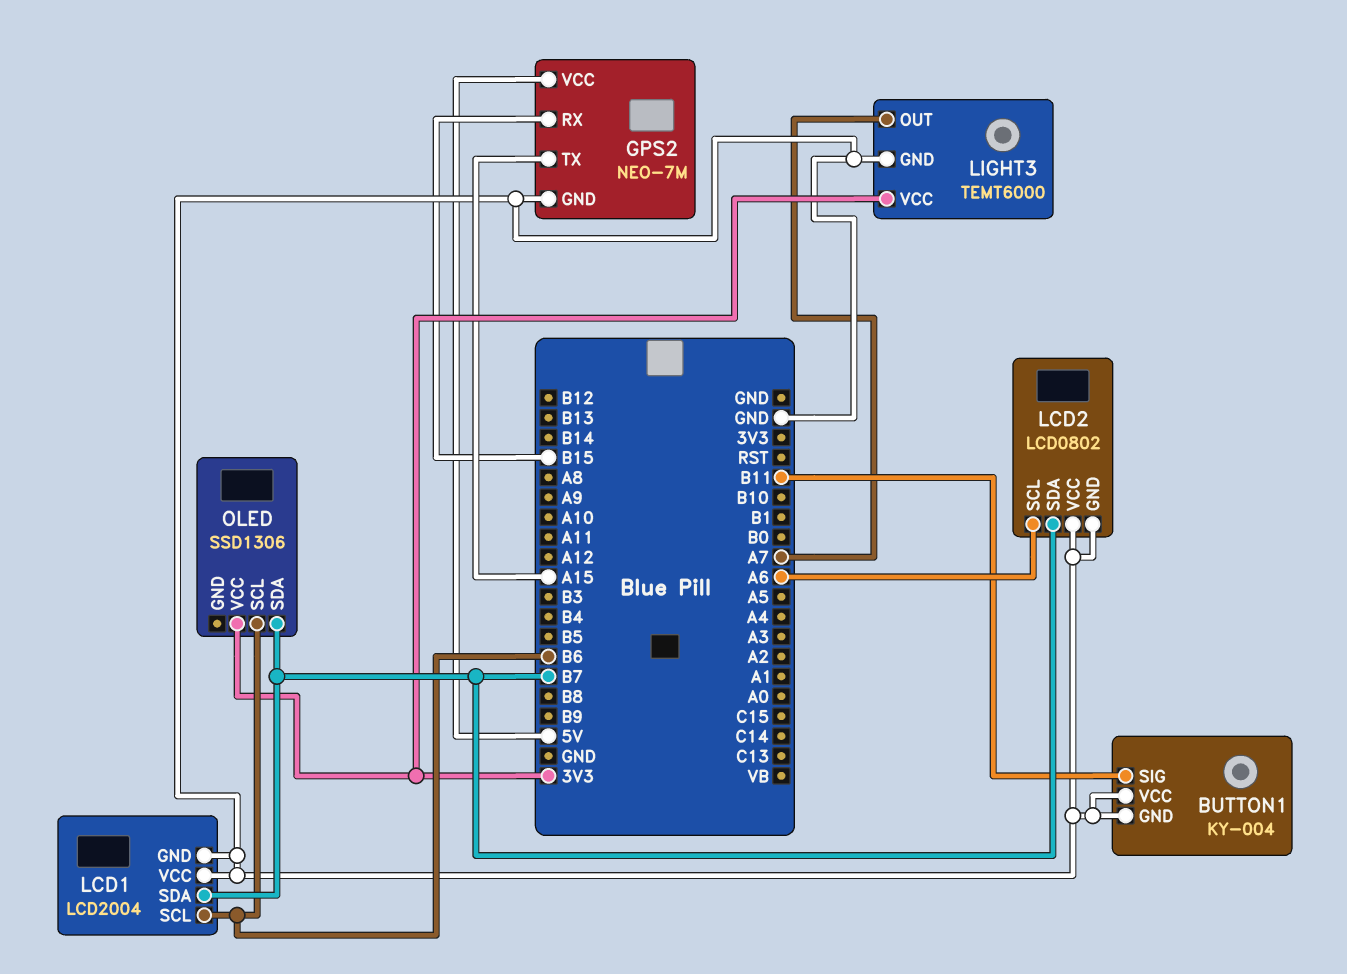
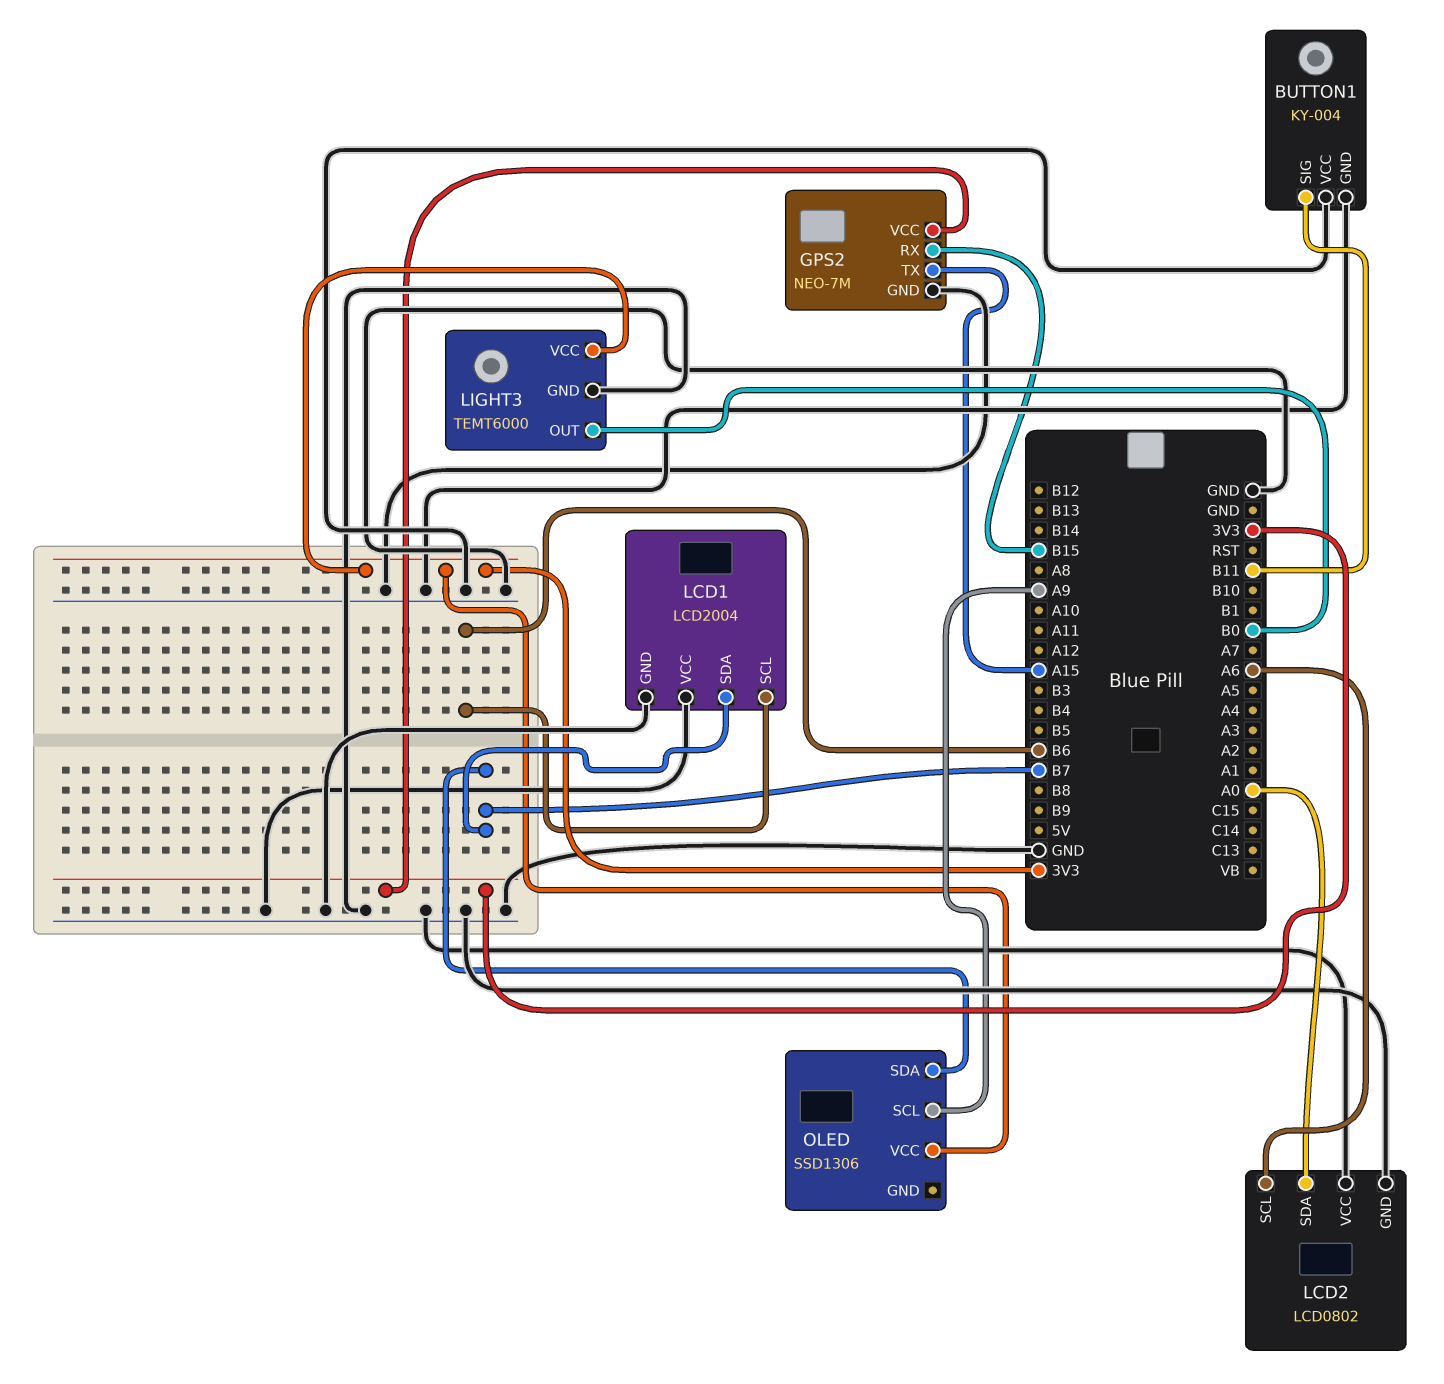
GPS2 pin VCC: 5V -> 3V3
LCD2 pin SDA: B7 -> A0
LIGHT3 pin OUT: A7 -> B0
OLED pin SCL: B6 -> A9

